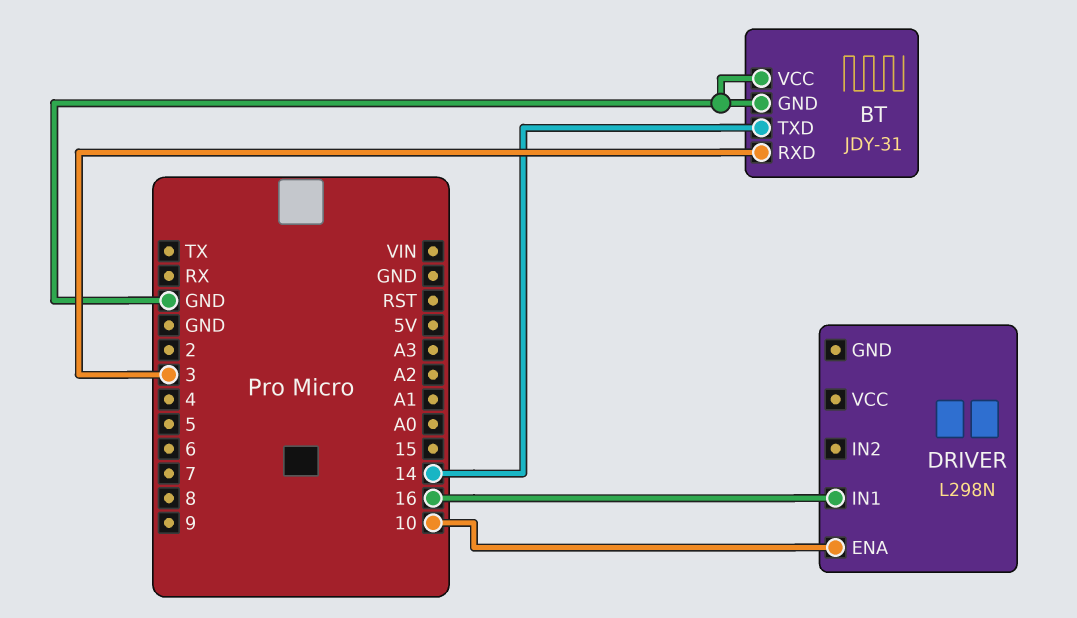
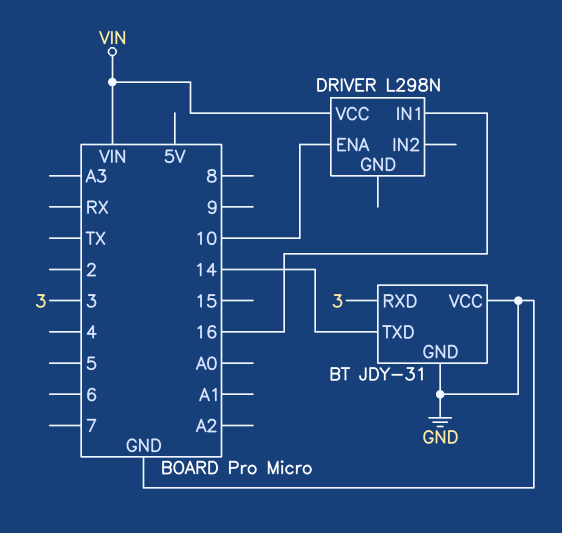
DRIVER pin VCC: none -> VIN

